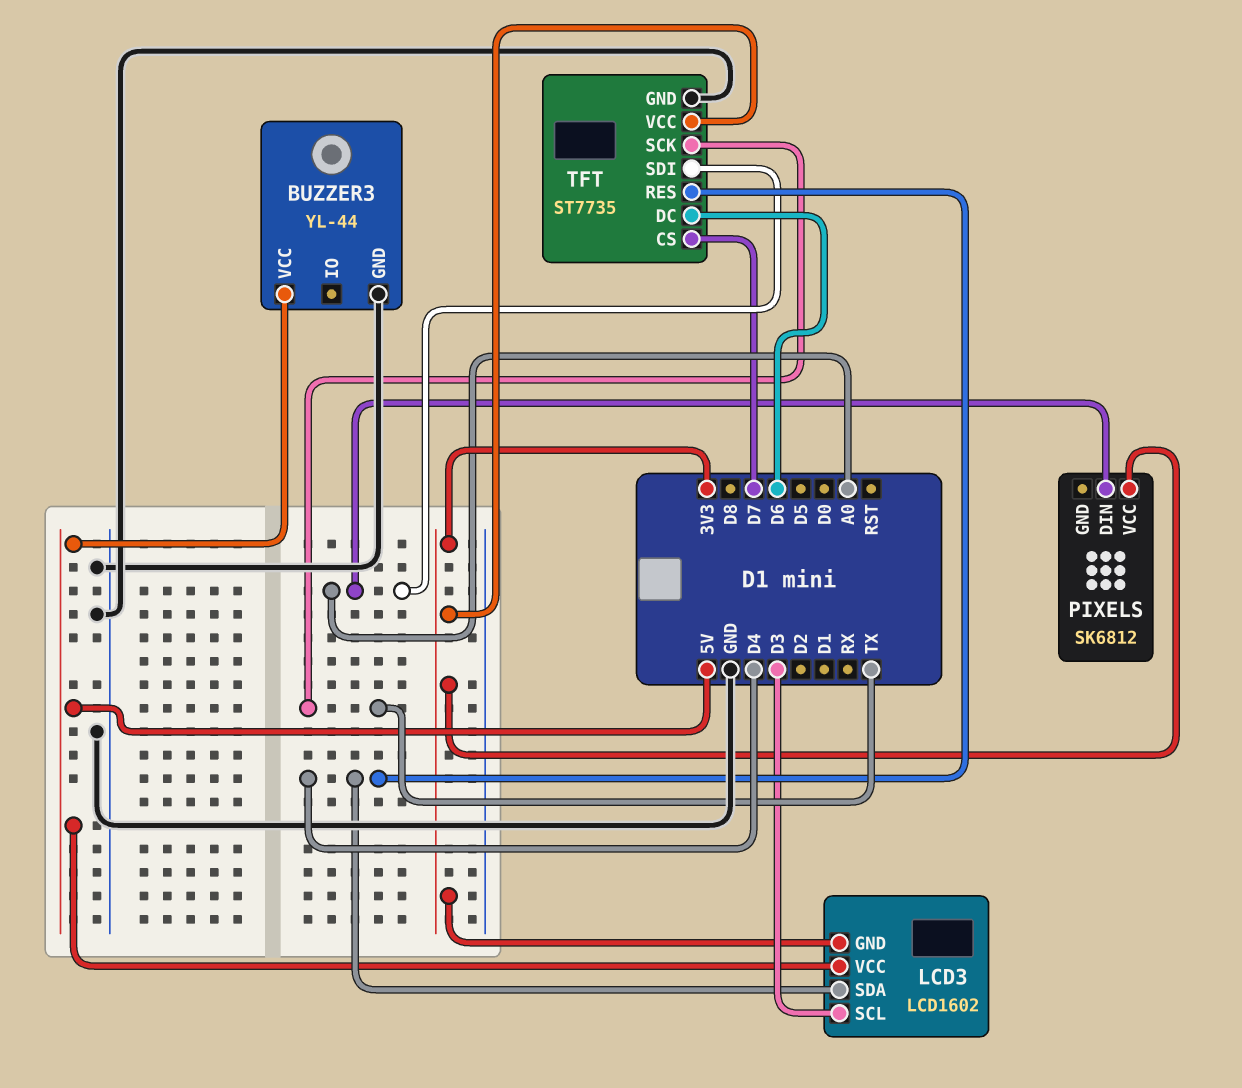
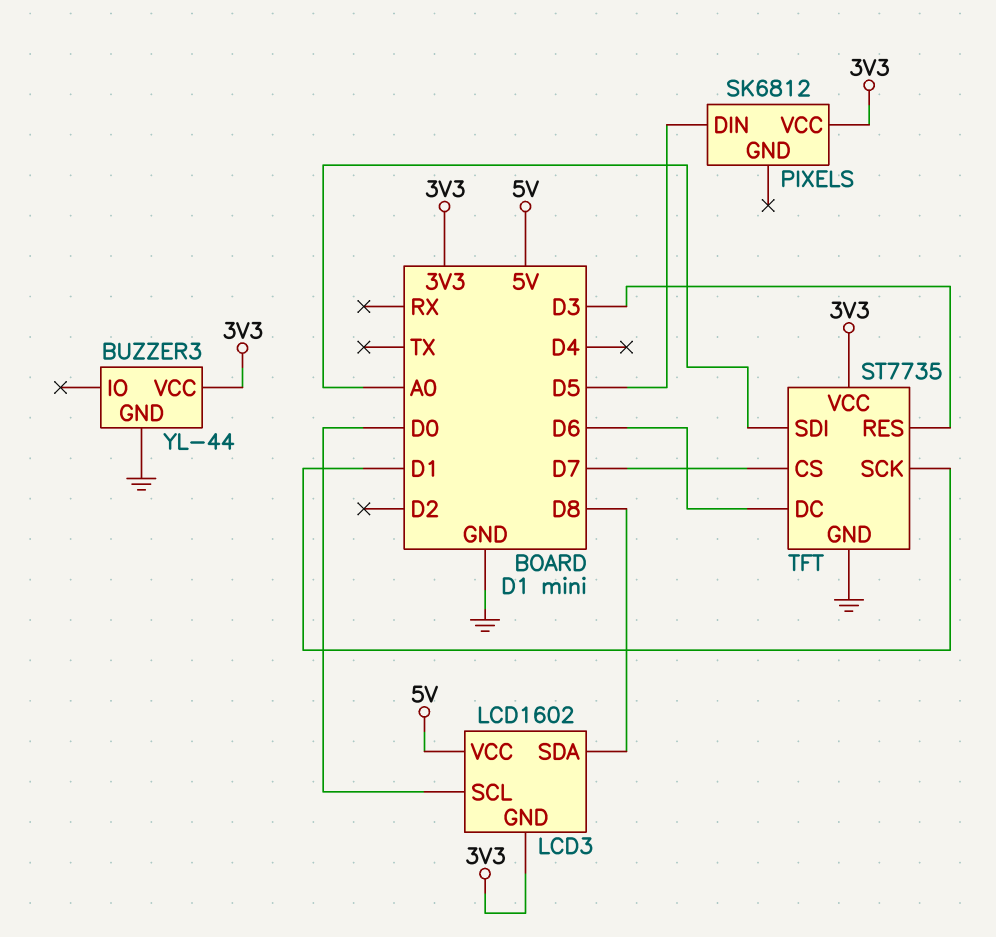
BUZZER3 pin VCC: 5V -> 3V3
LCD3 pin SCL: D3 -> D0
LCD3 pin SDA: D4 -> D8
PIXELS pin DIN: A0 -> D5
TFT pin RES: D4 -> D3
TFT pin SCK: TX -> D1

